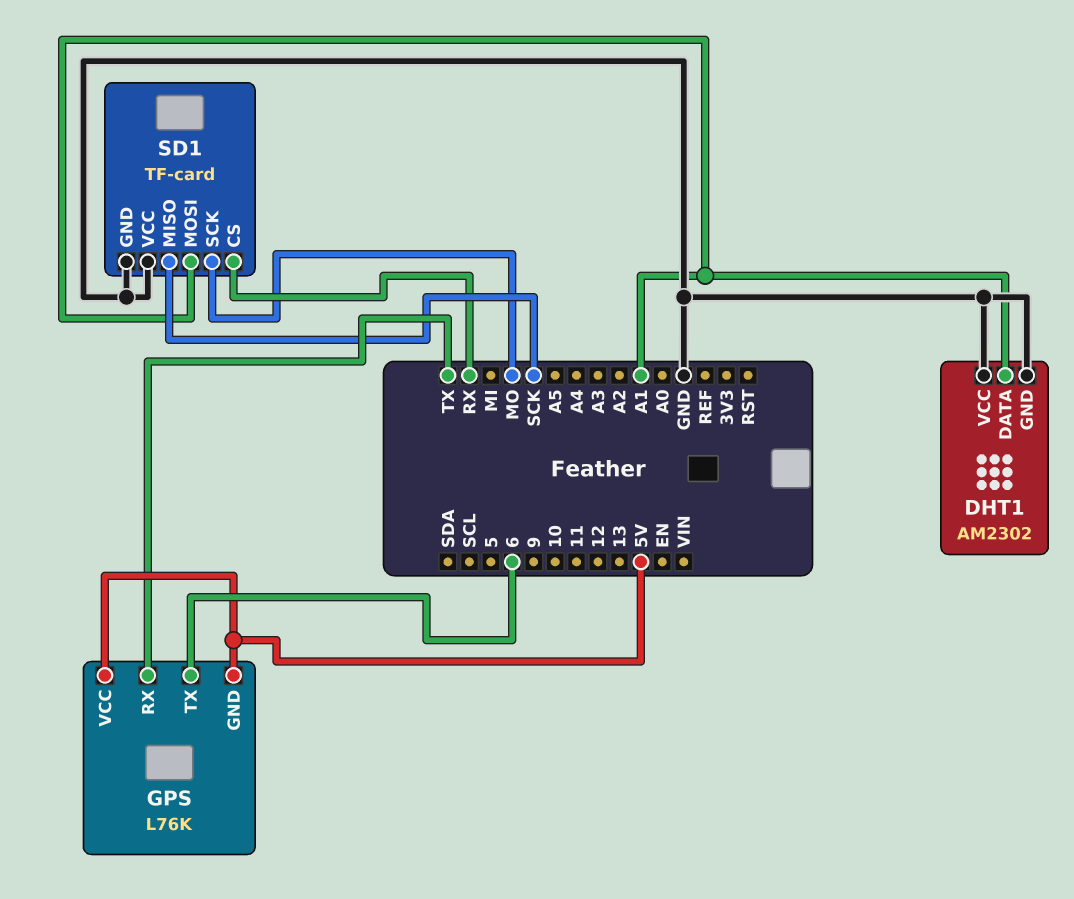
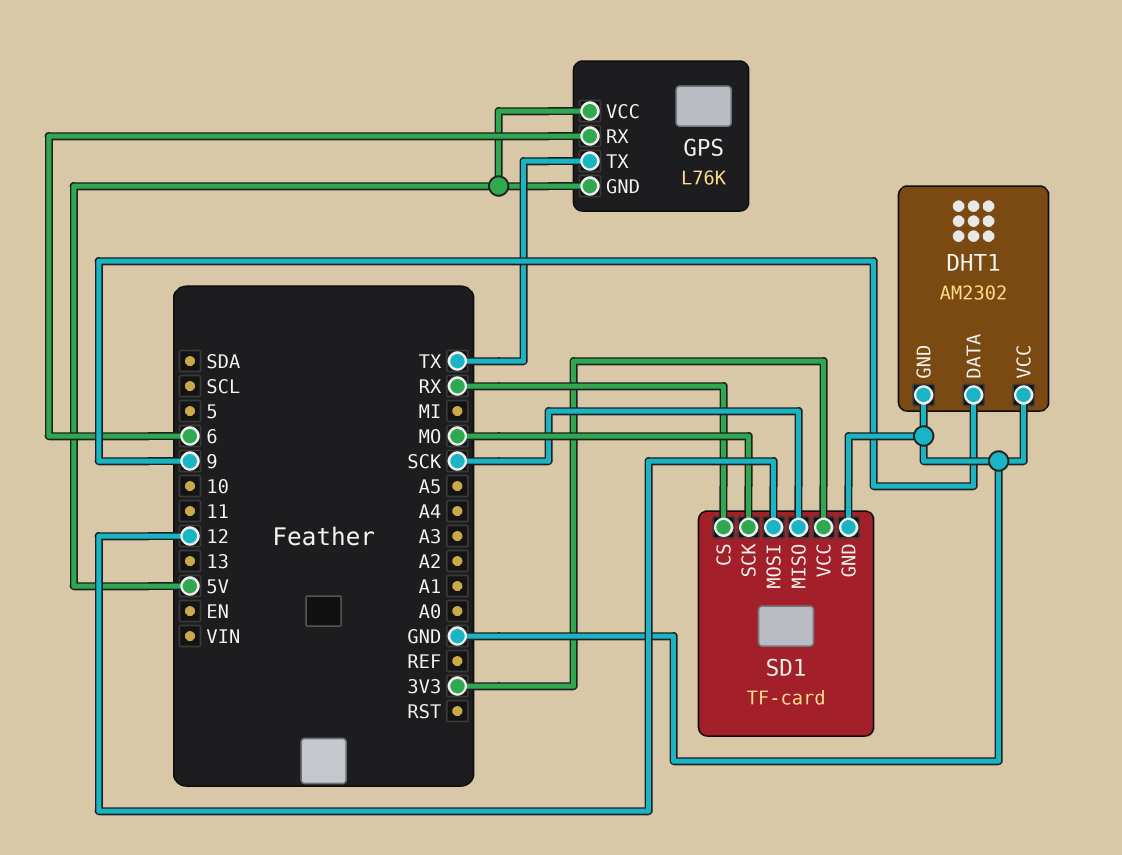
DHT1 pin DATA: A1 -> 9
GPS pin RX: TX -> 6
GPS pin TX: 6 -> TX
SD1 pin MOSI: A1 -> 12
SD1 pin VCC: GND -> 3V3

